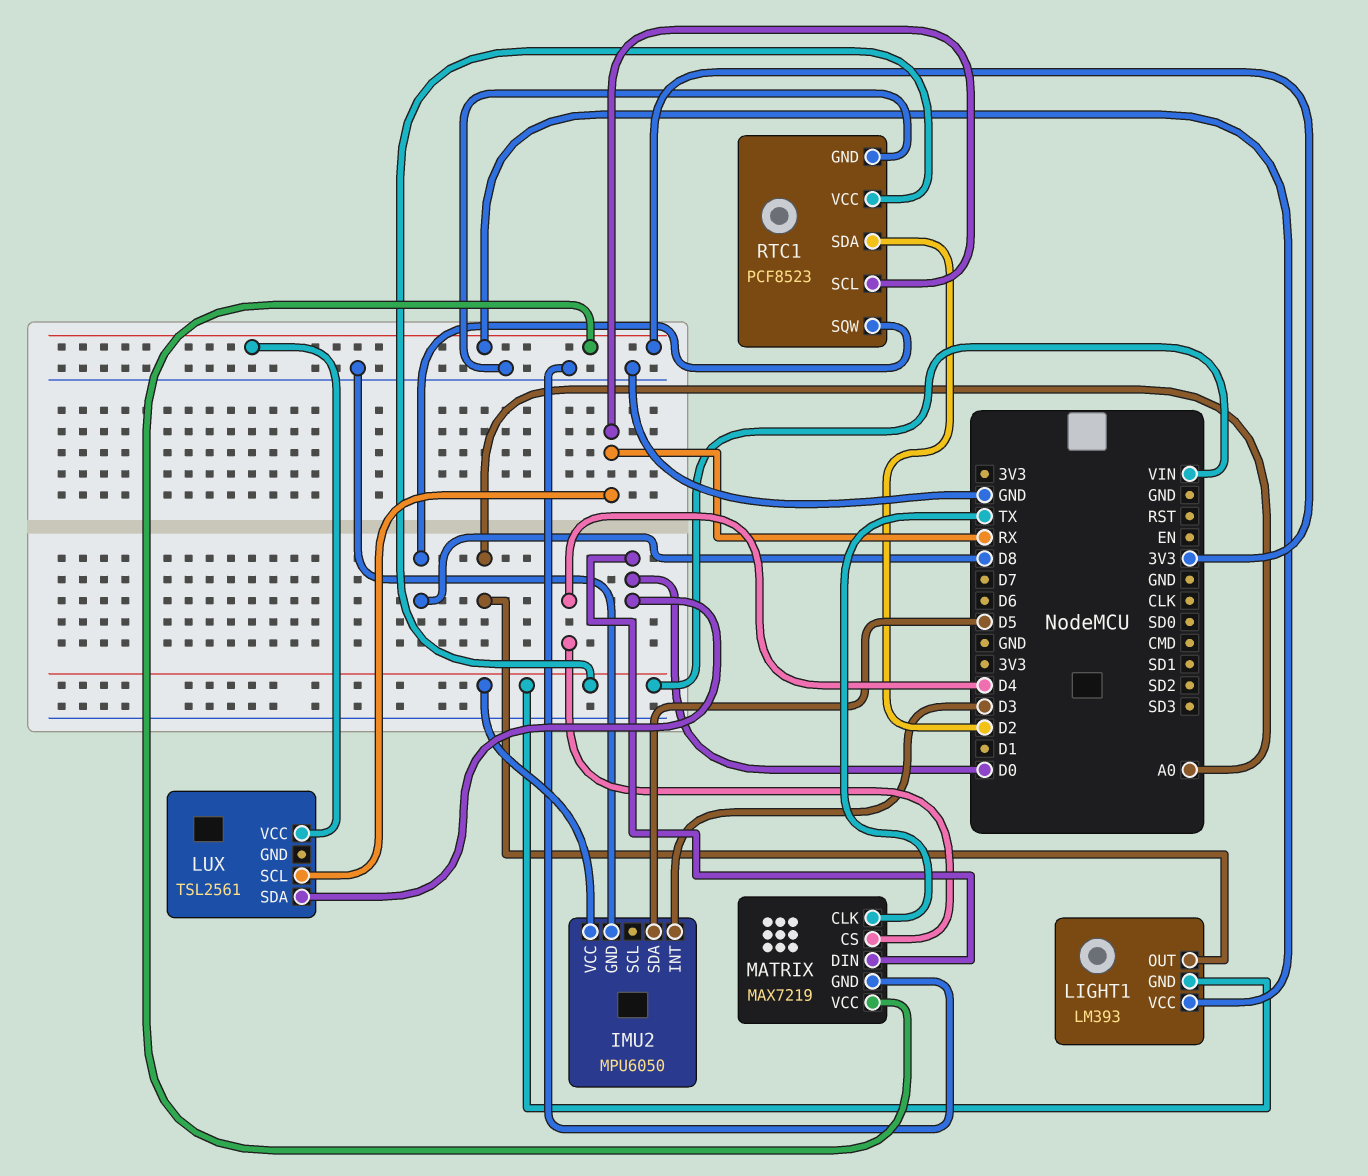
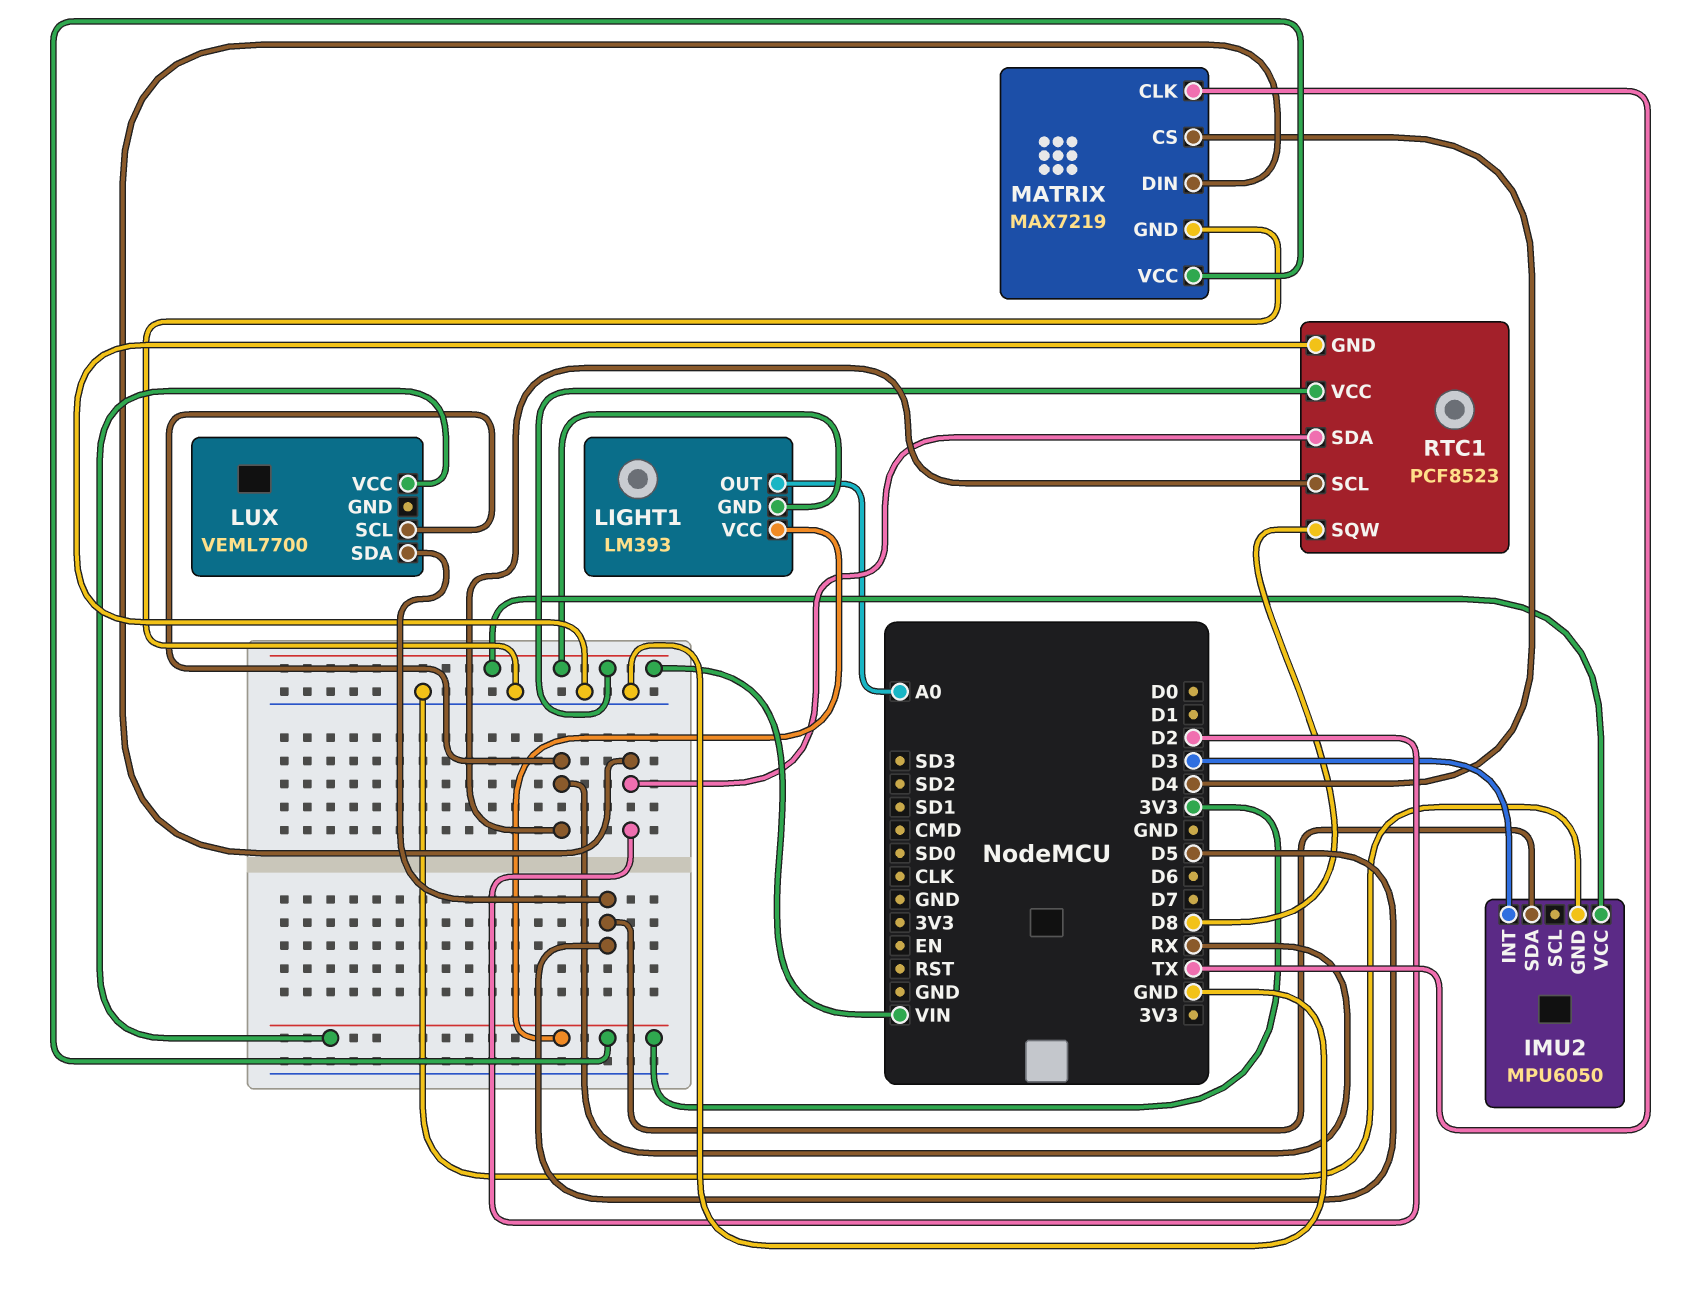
LUX: TSL2561 -> VEML7700
LUX pin SDA: D0 -> D5
MATRIX pin DIN: D0 -> D2

